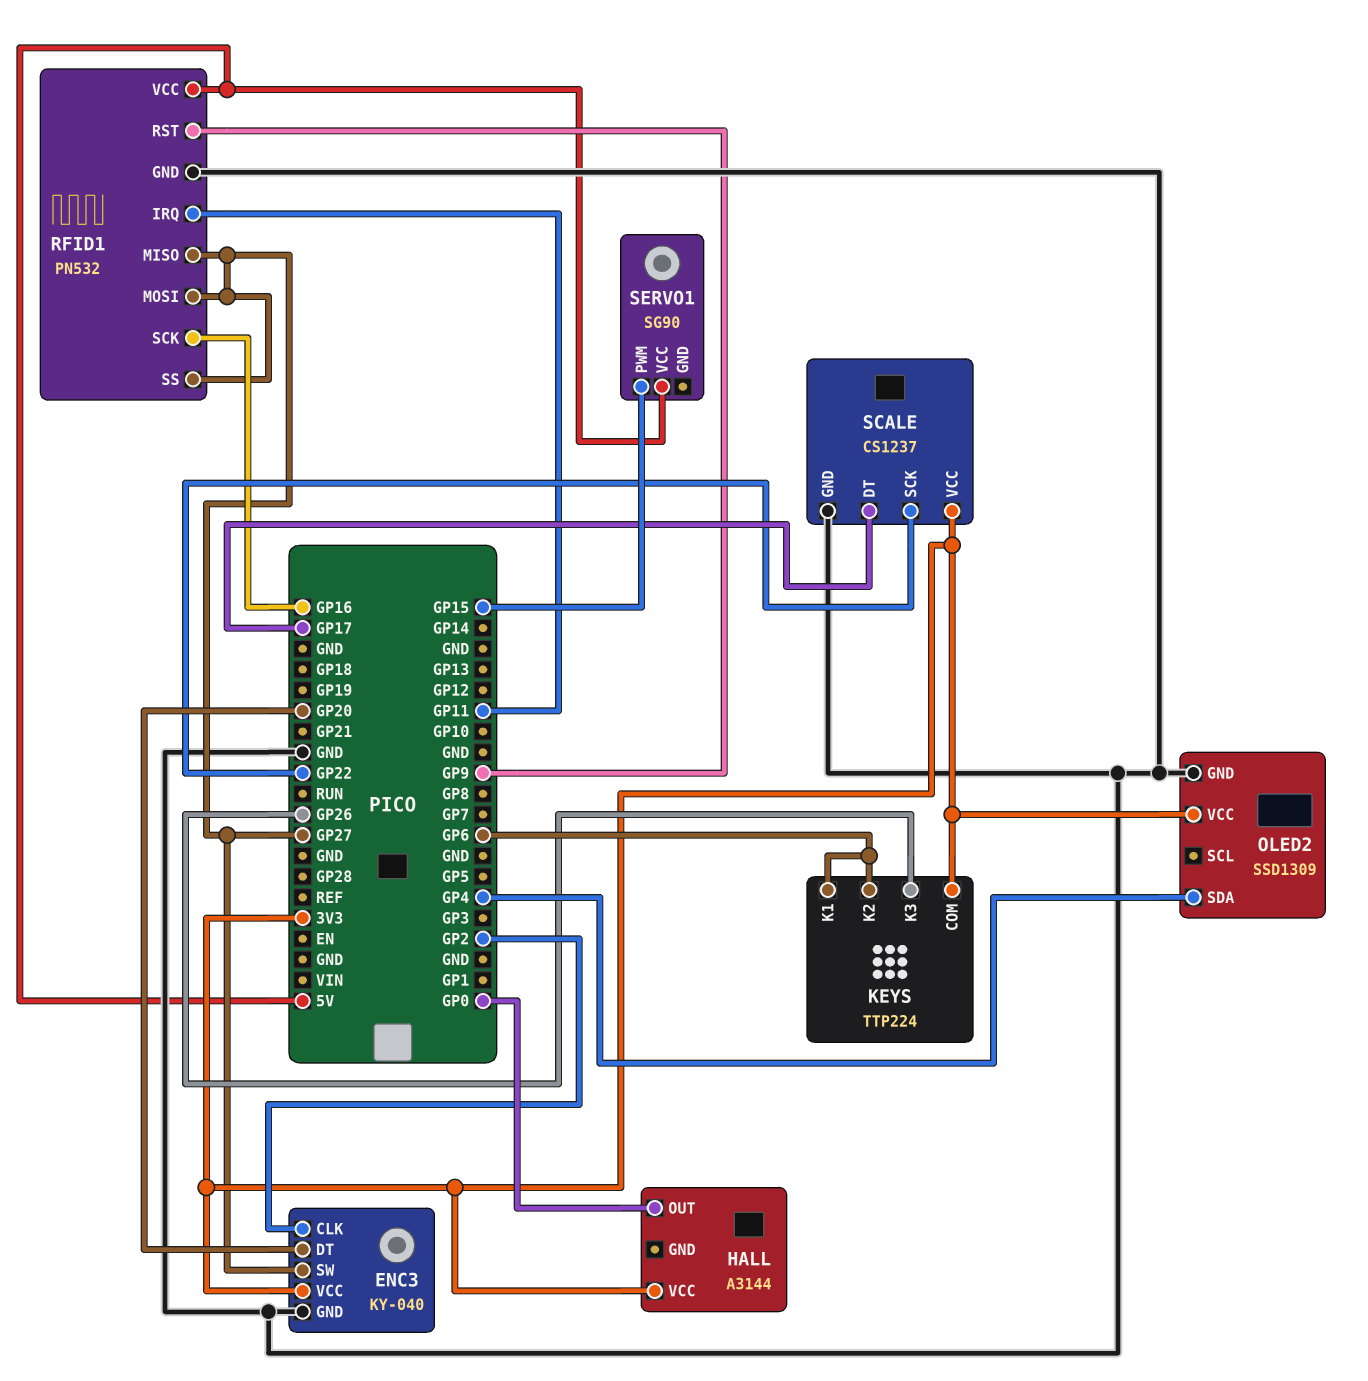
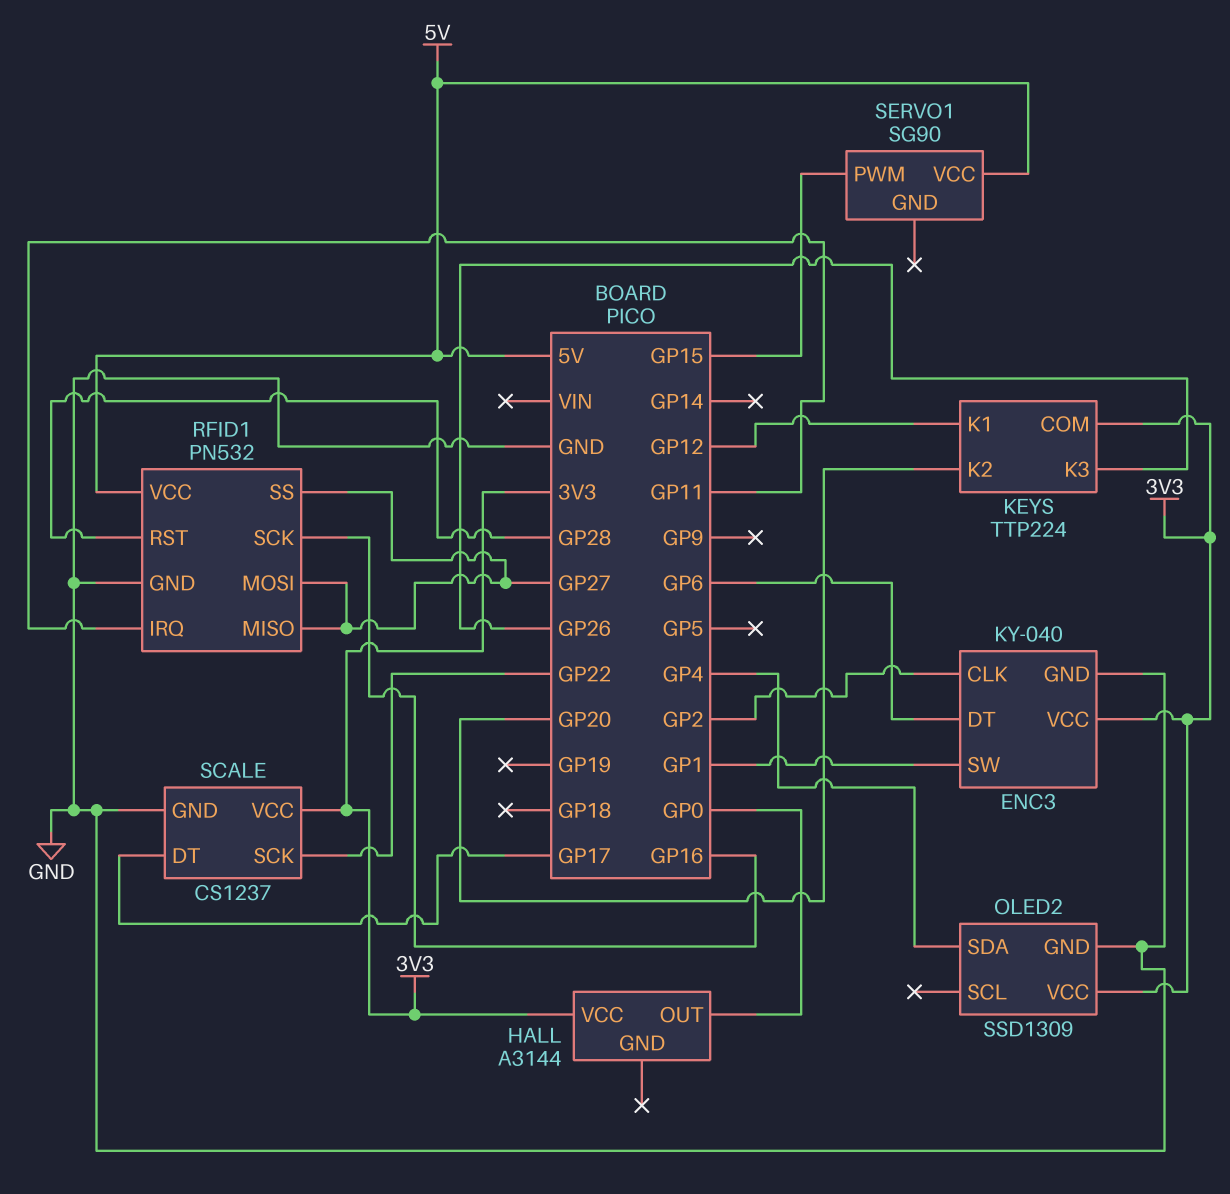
ENC3 pin DT: GP20 -> GP6
ENC3 pin SW: GP27 -> GP1
KEYS pin K1: GP6 -> GP12
KEYS pin K2: GP6 -> GP20
RFID1 pin RST: GP9 -> GP28

